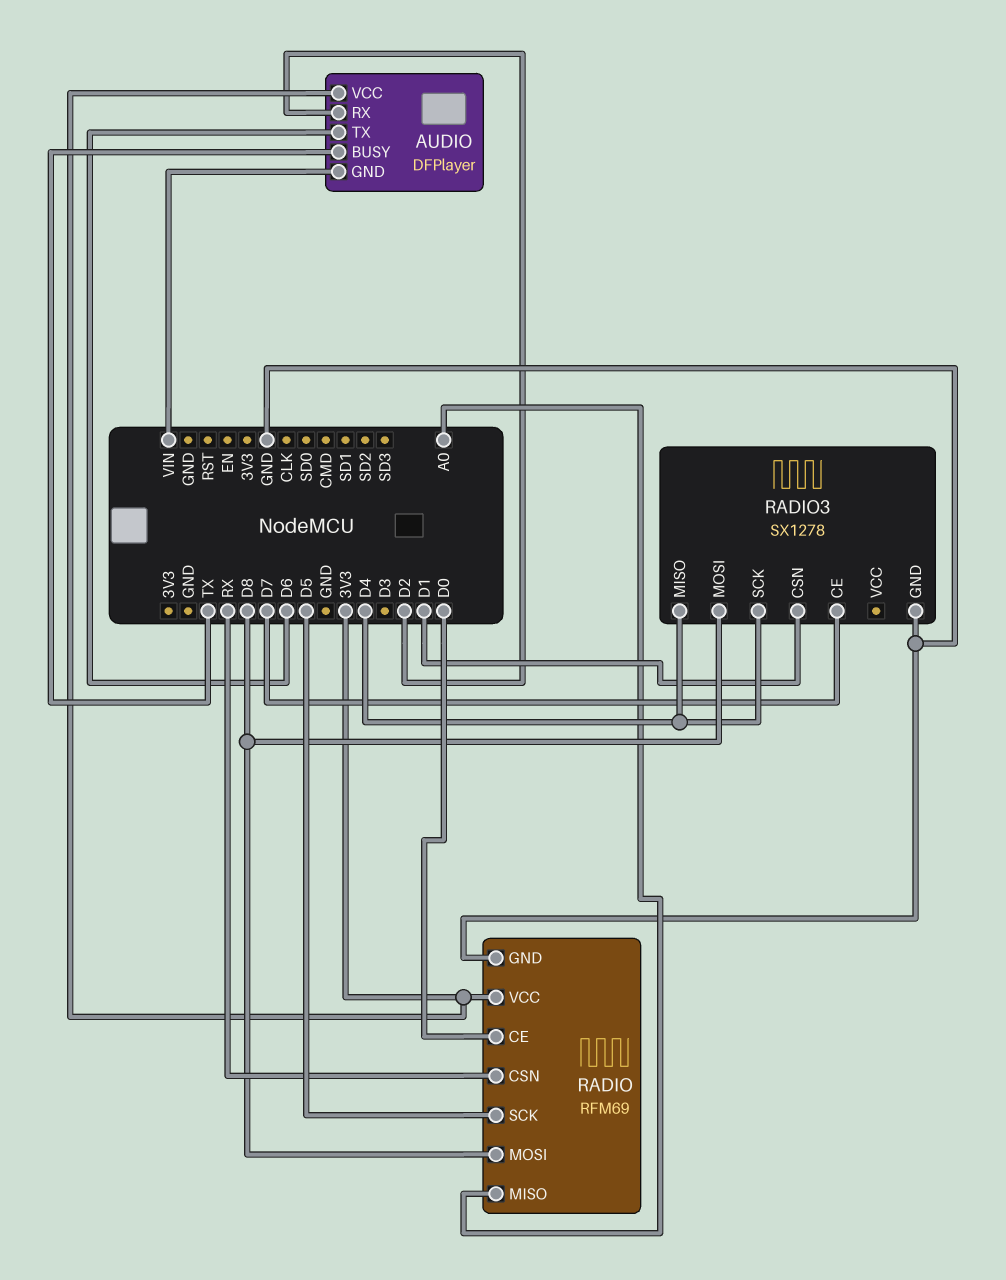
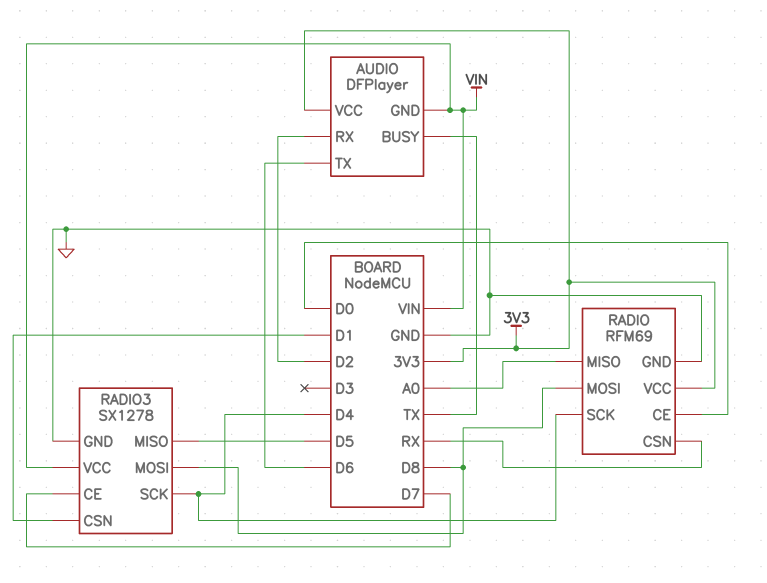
RADIO pin SCK: D5 -> D4
RADIO3 pin MISO: D4 -> D5
RADIO3 pin VCC: none -> VIN

